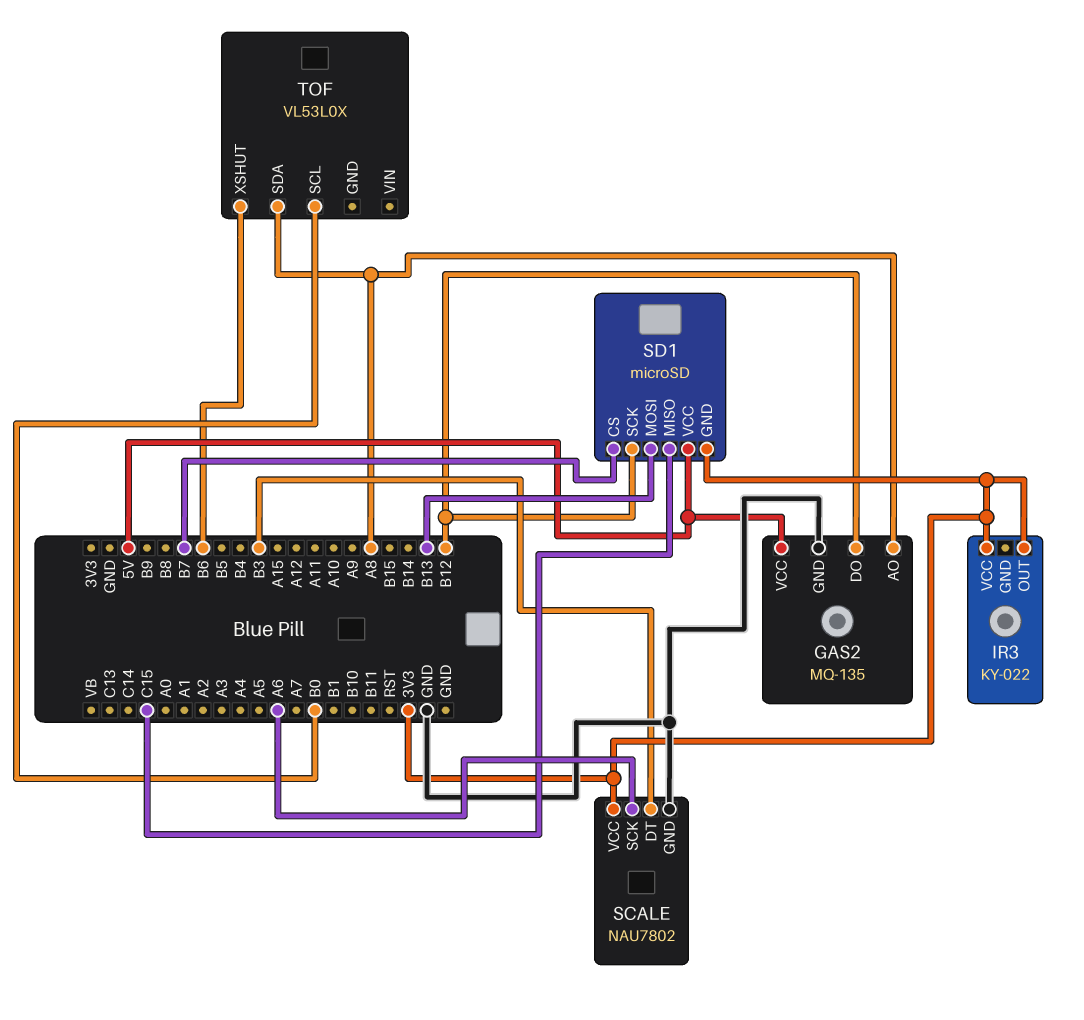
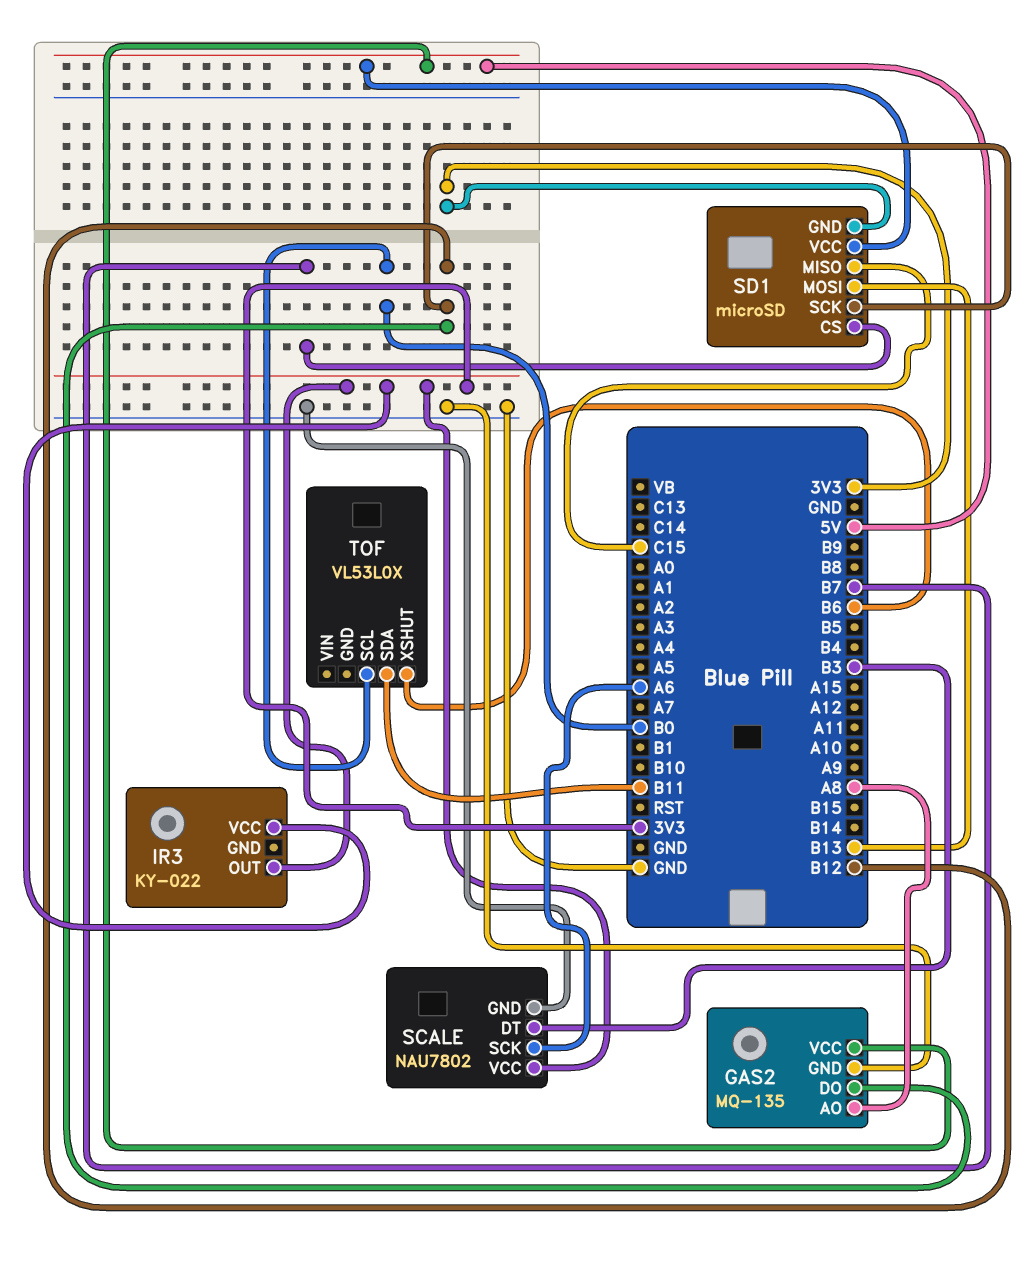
TOF pin SDA: A8 -> B11

